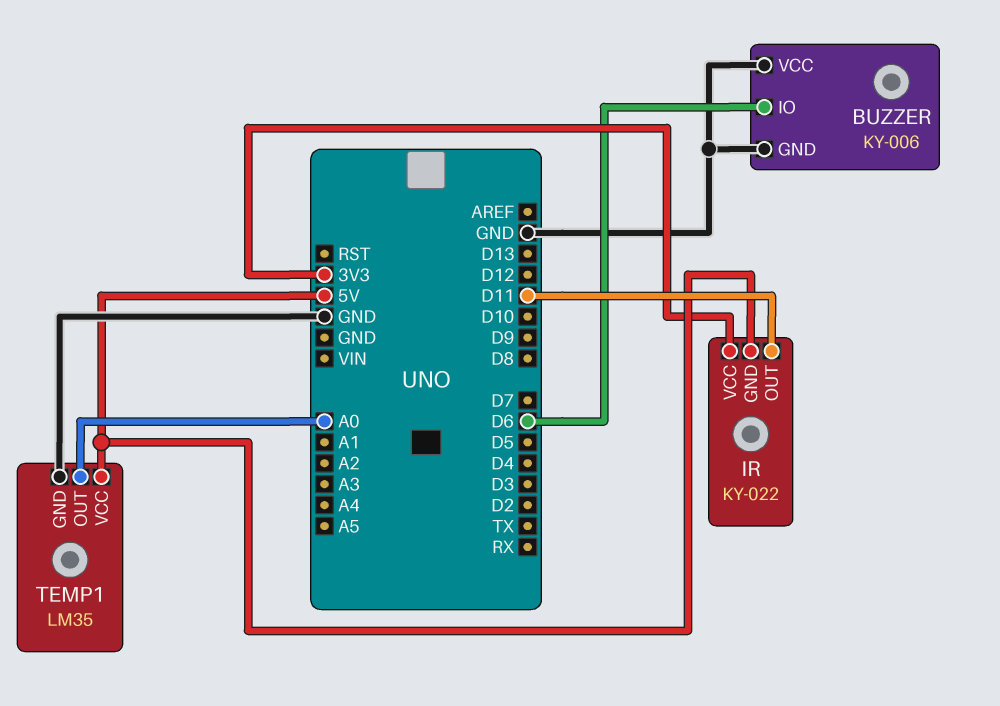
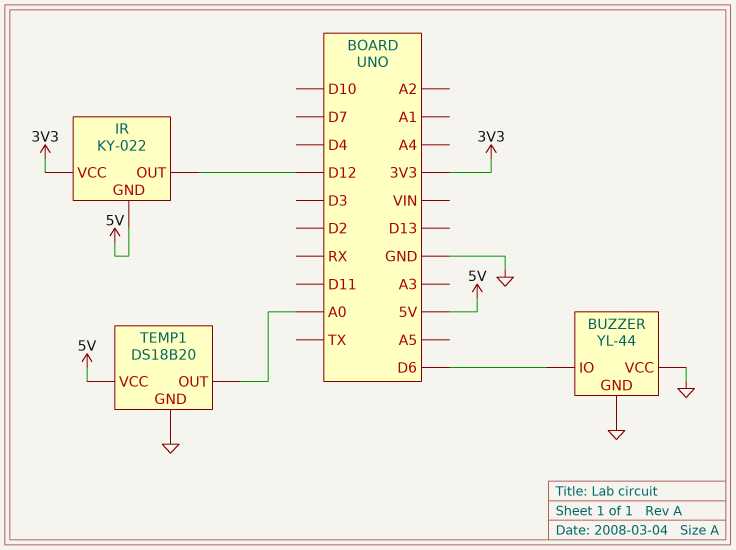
BUZZER: KY-006 -> YL-44
IR pin OUT: D11 -> D12
TEMP1: LM35 -> DS18B20

